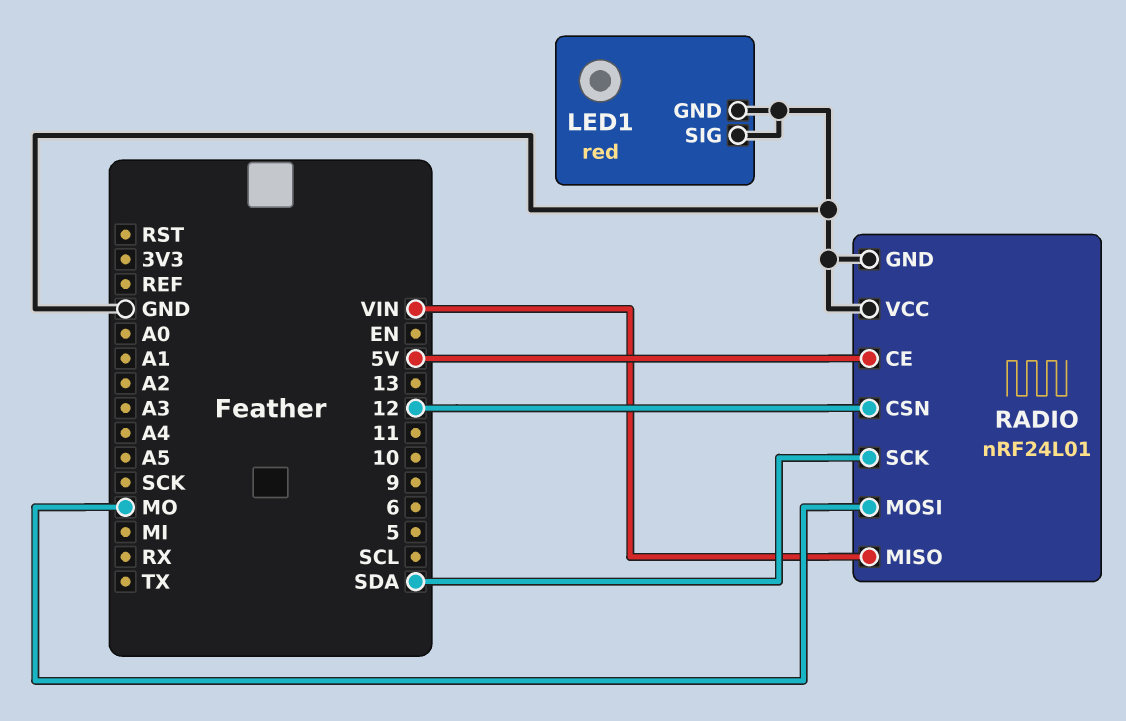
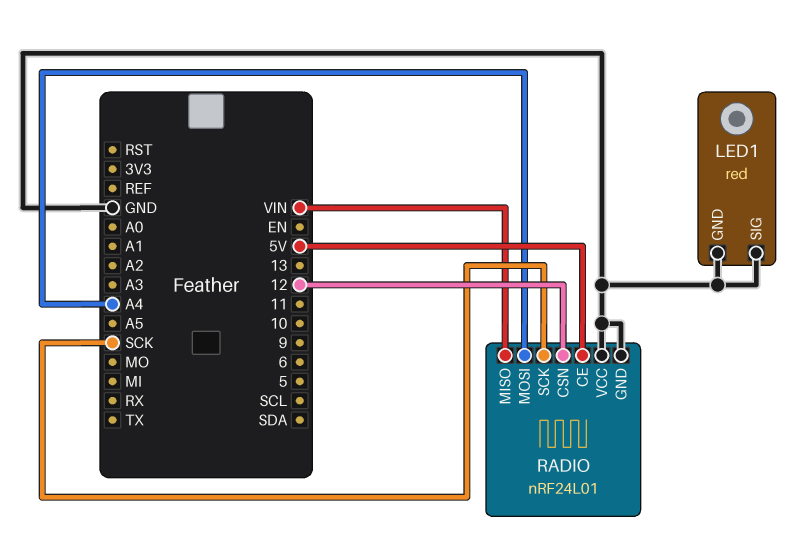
RADIO pin MOSI: MO -> A4
RADIO pin SCK: SDA -> SCK

